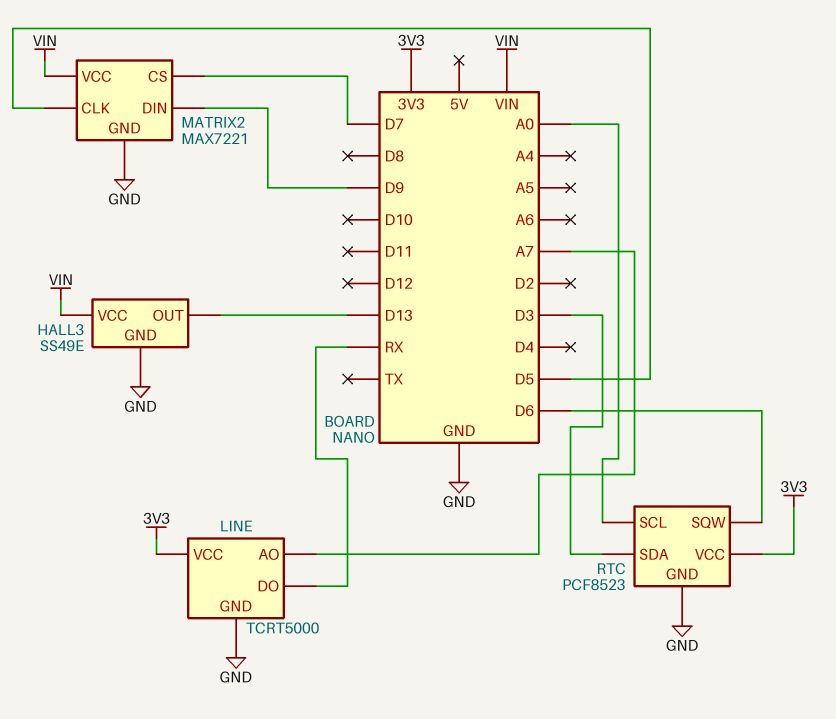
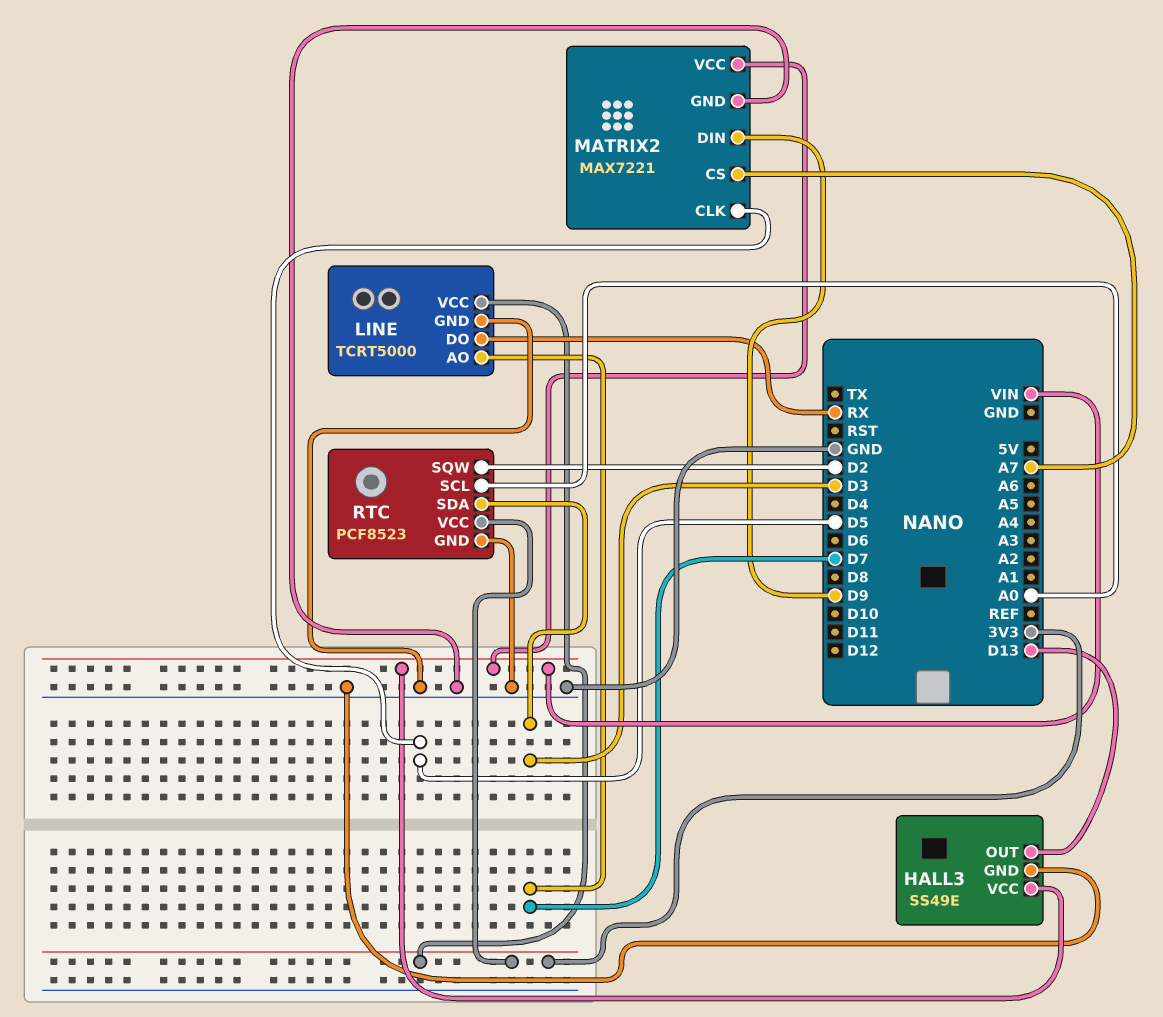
LINE pin AO: A7 -> D7
MATRIX2 pin CS: D7 -> A7
RTC pin SQW: D6 -> D2

